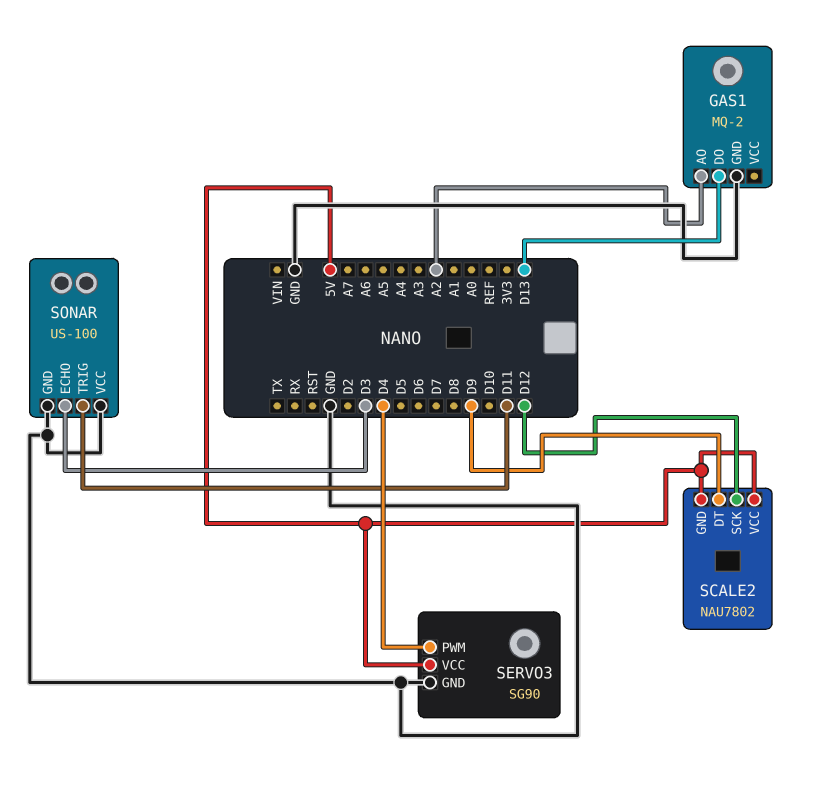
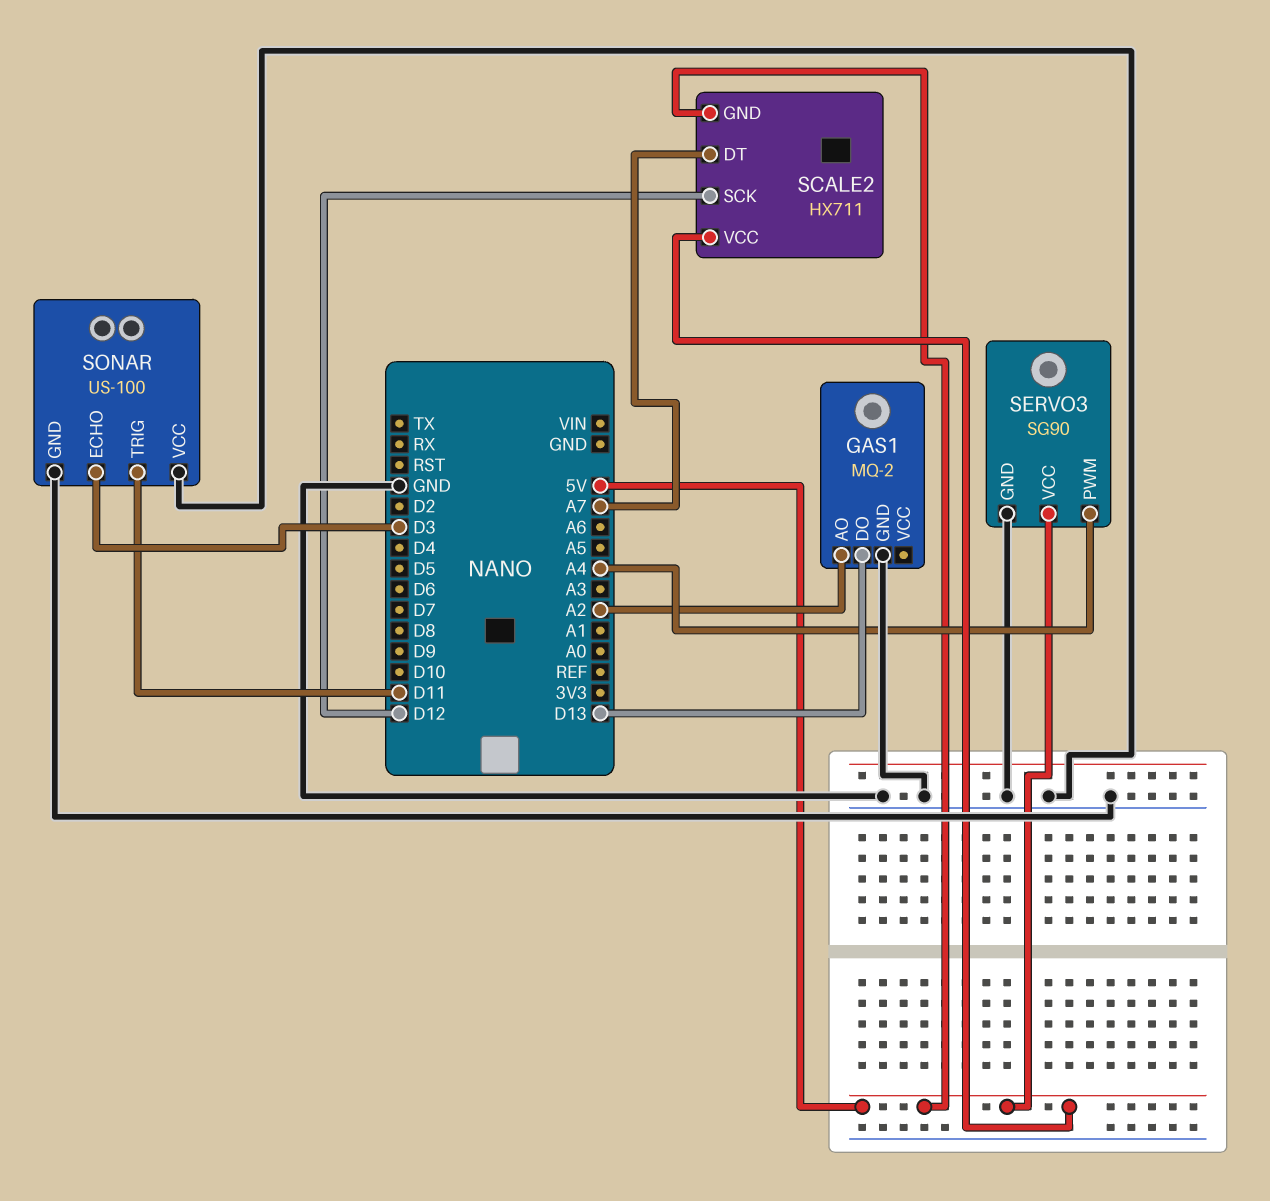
SCALE2: NAU7802 -> HX711
SCALE2 pin DT: D9 -> A7
SERVO3 pin PWM: D4 -> A4

